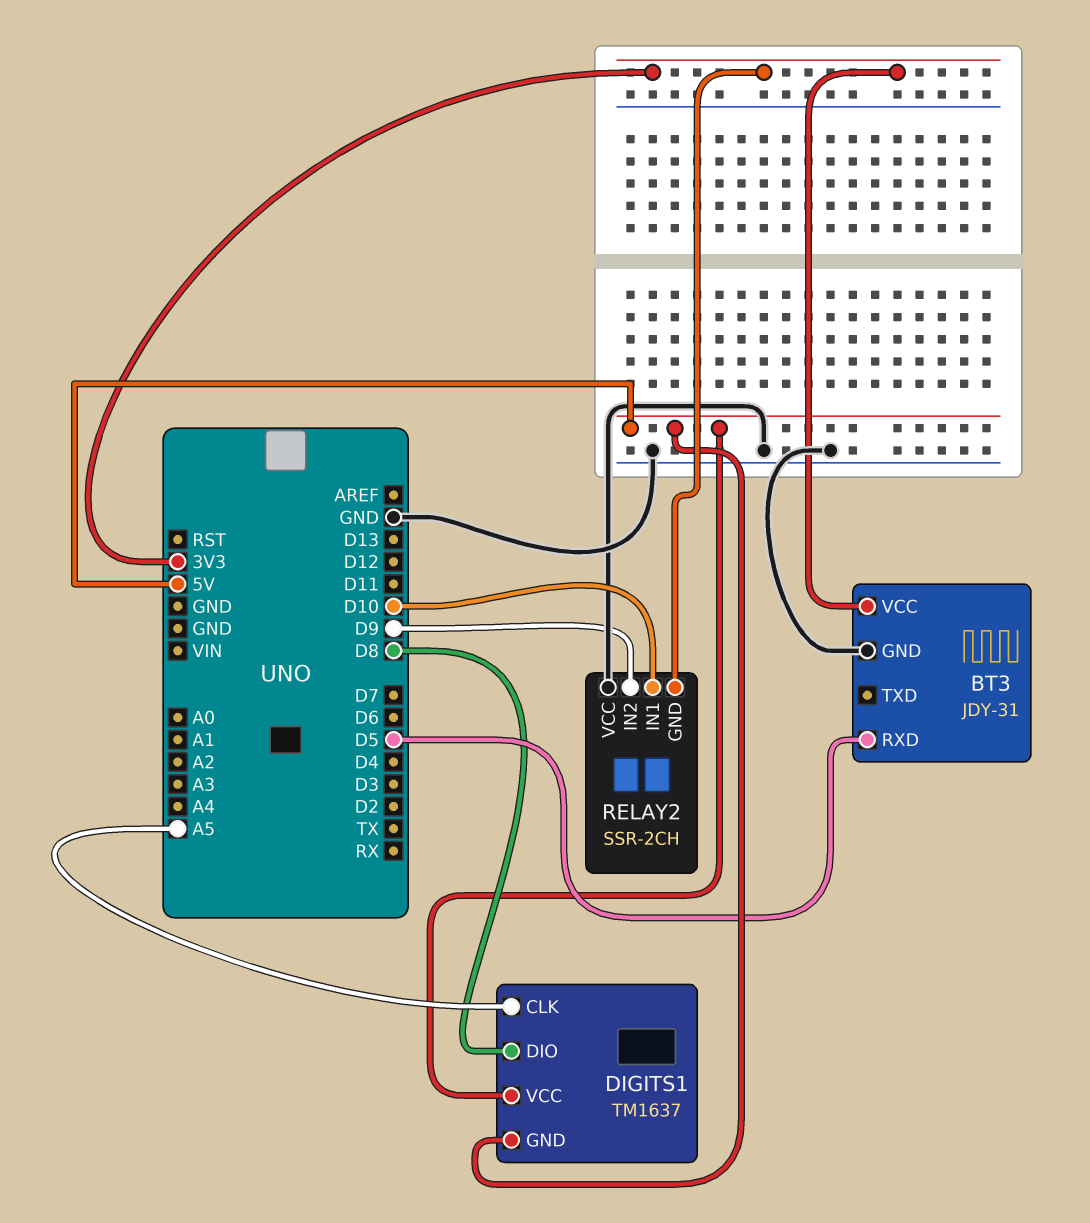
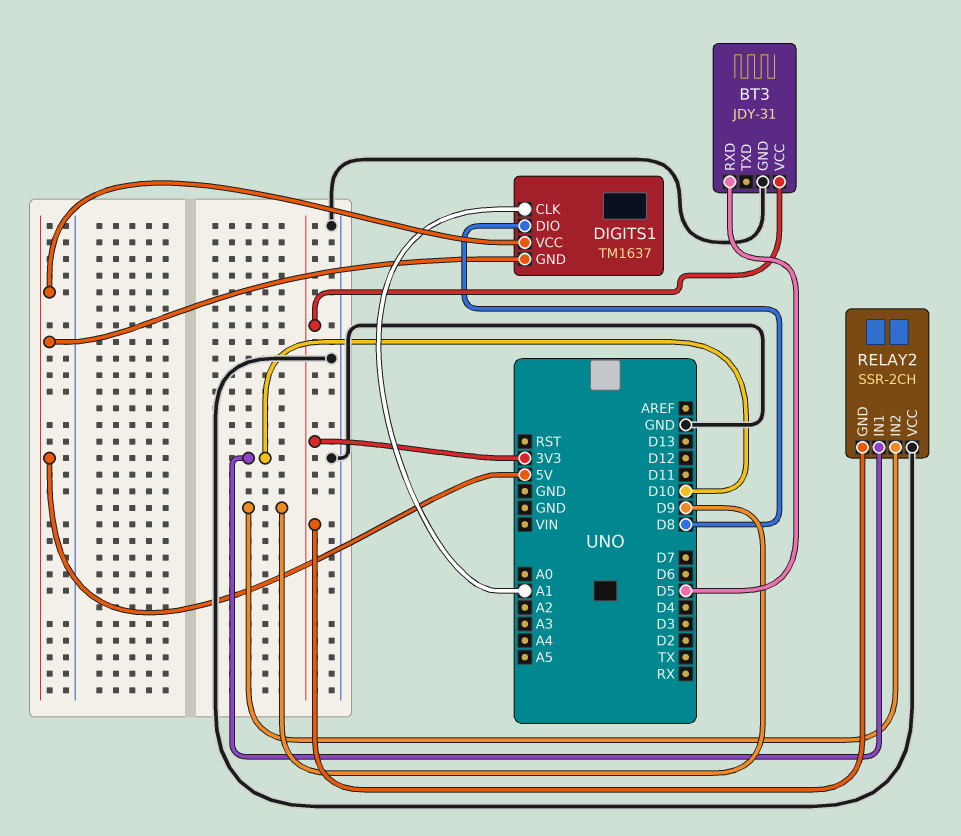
DIGITS1 pin CLK: A5 -> A1

